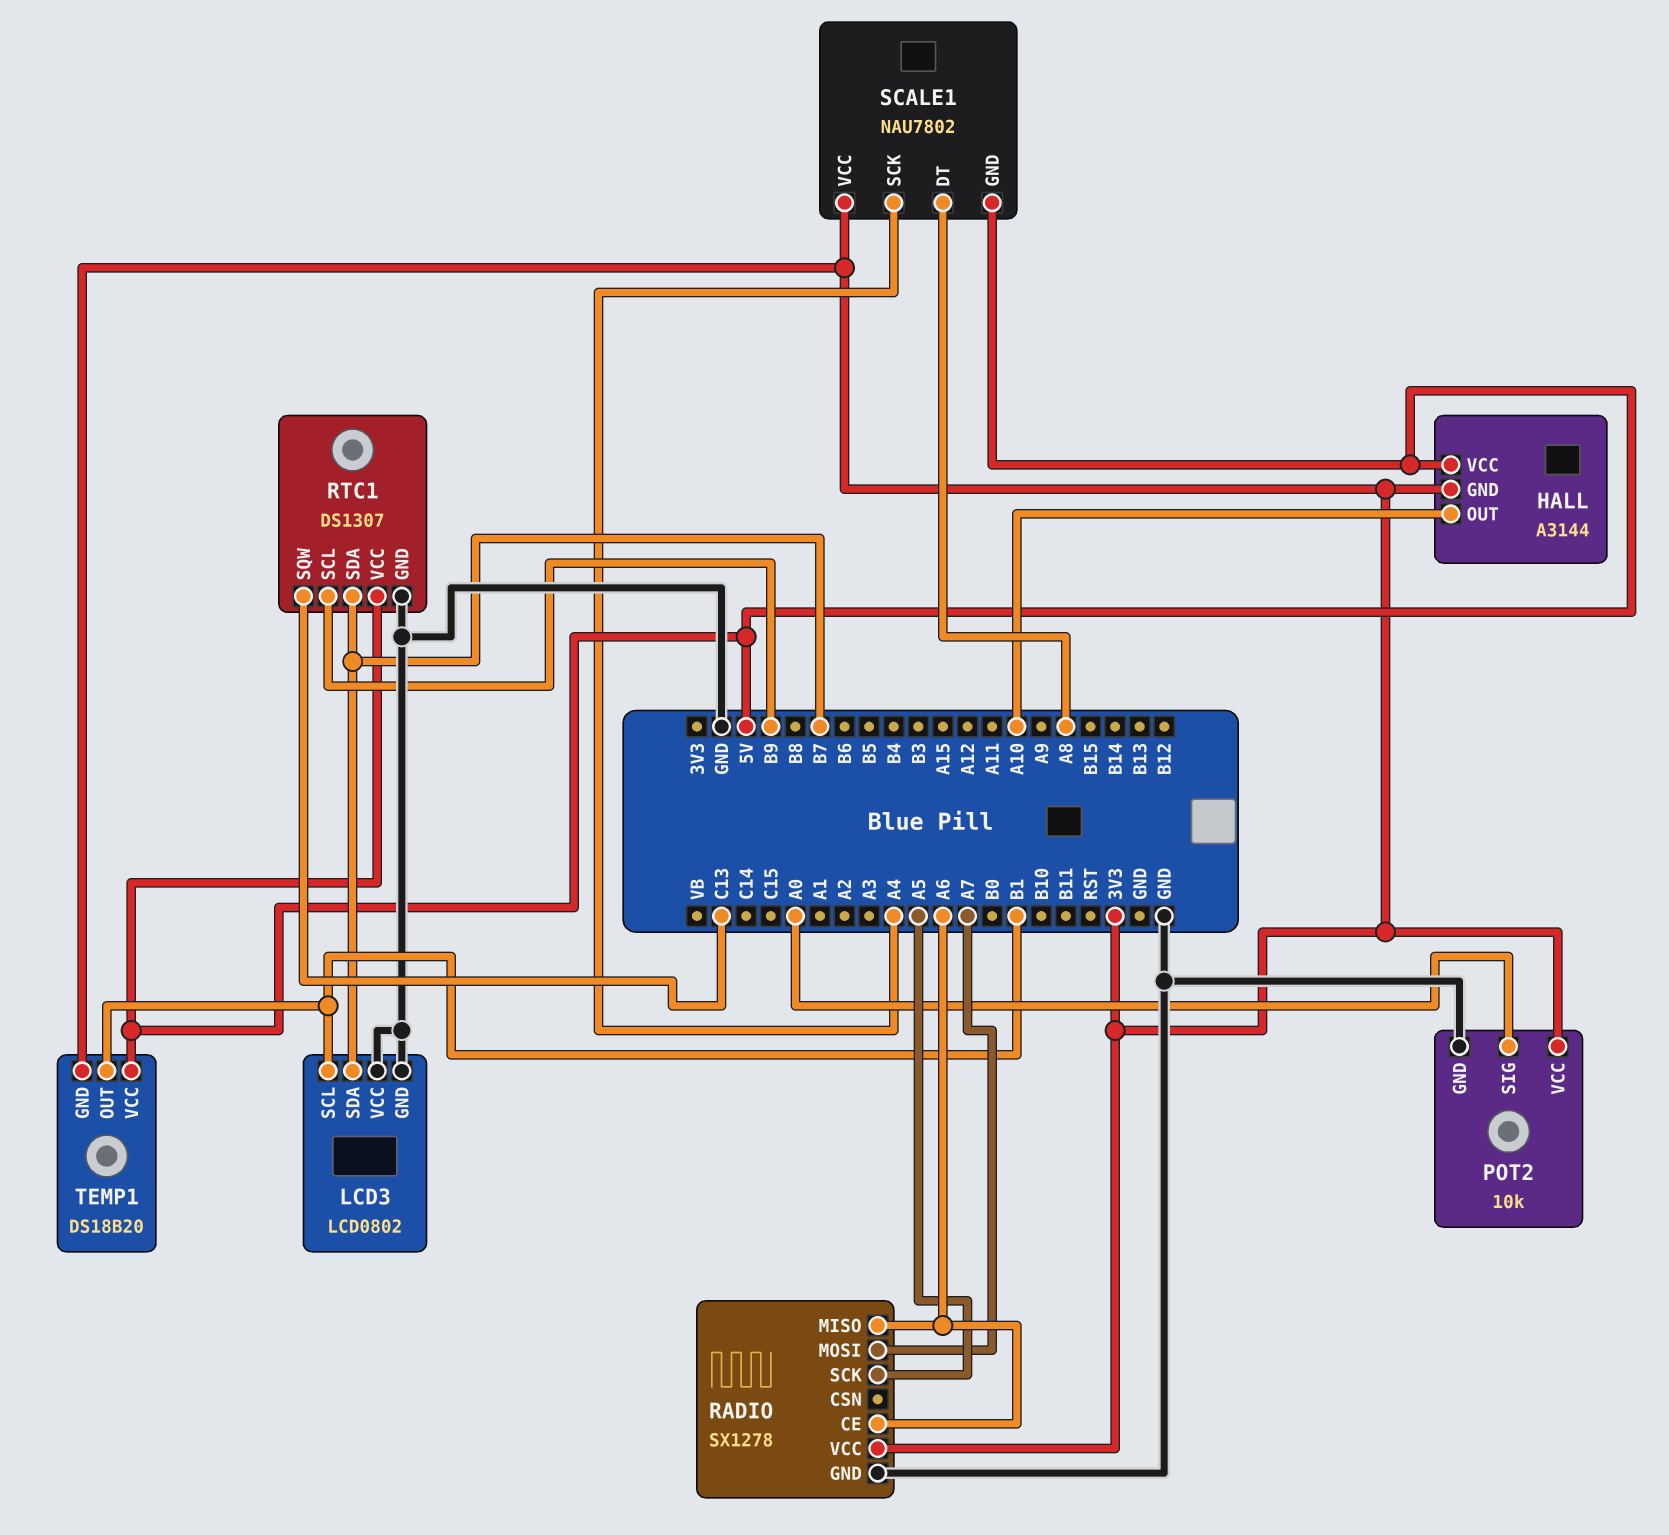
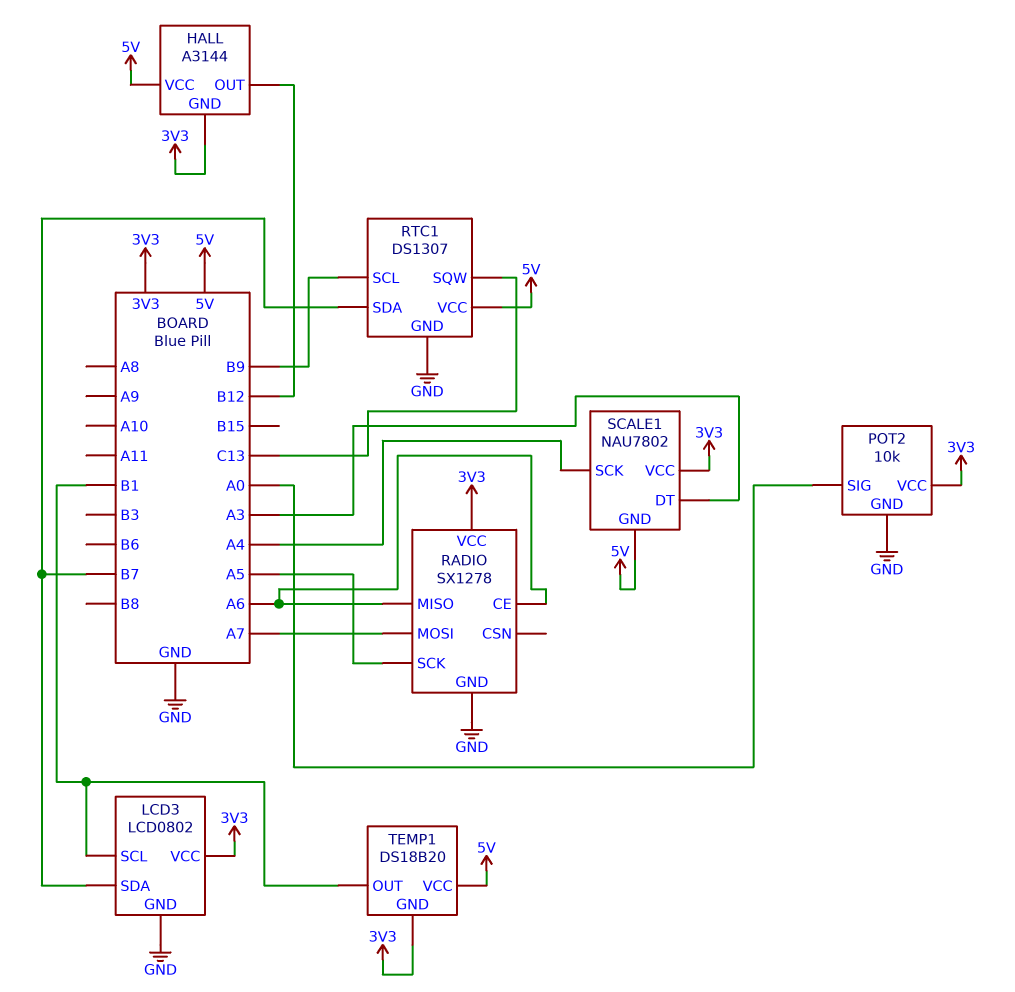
HALL pin OUT: A10 -> B12
LCD3 pin VCC: GND -> 3V3
SCALE1 pin DT: A8 -> A3

